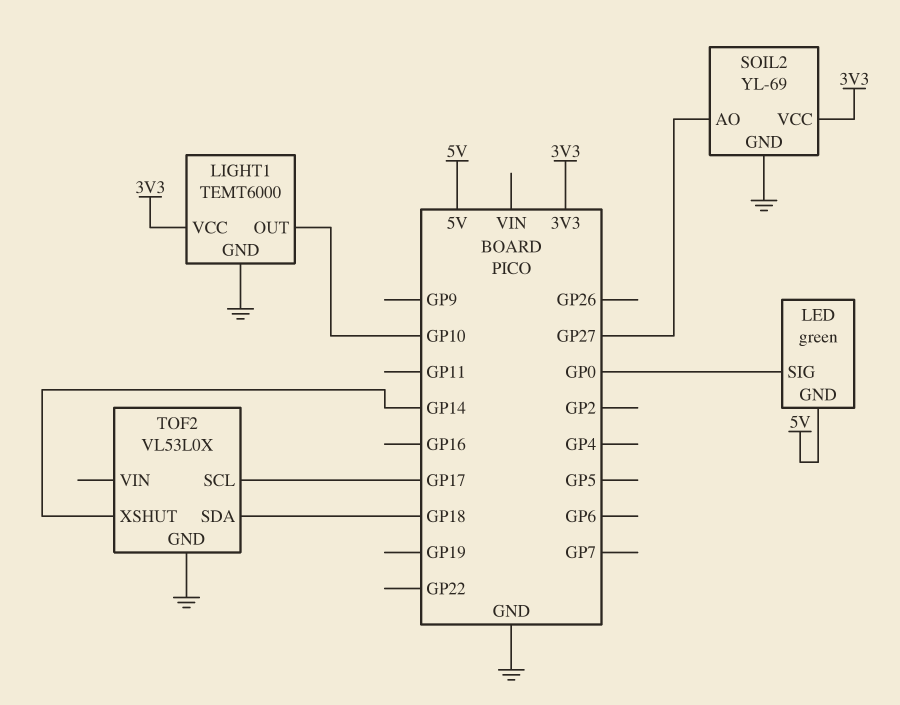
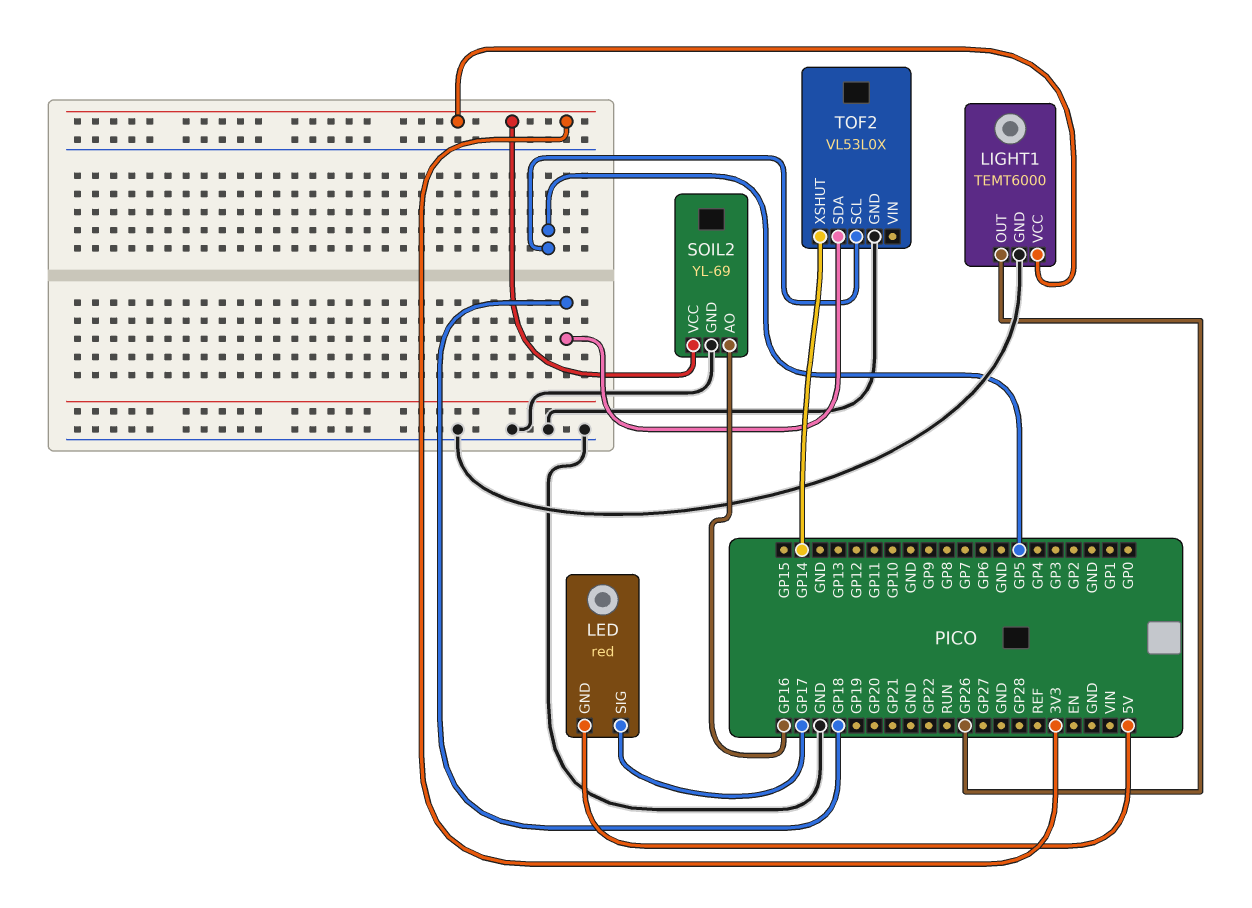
LED: green -> red
LED pin SIG: GP0 -> GP17
LIGHT1 pin OUT: GP10 -> GP26
SOIL2 pin AO: GP27 -> GP16
TOF2 pin SCL: GP17 -> GP5

